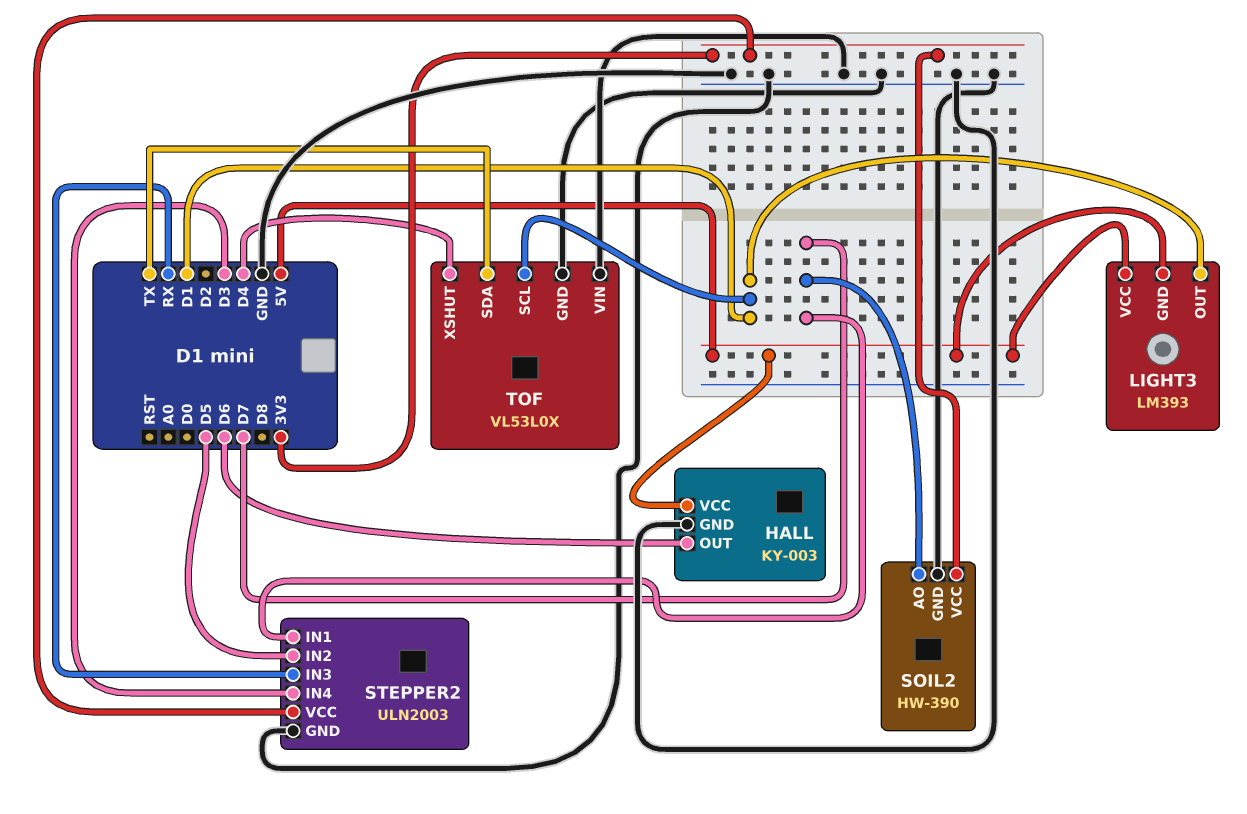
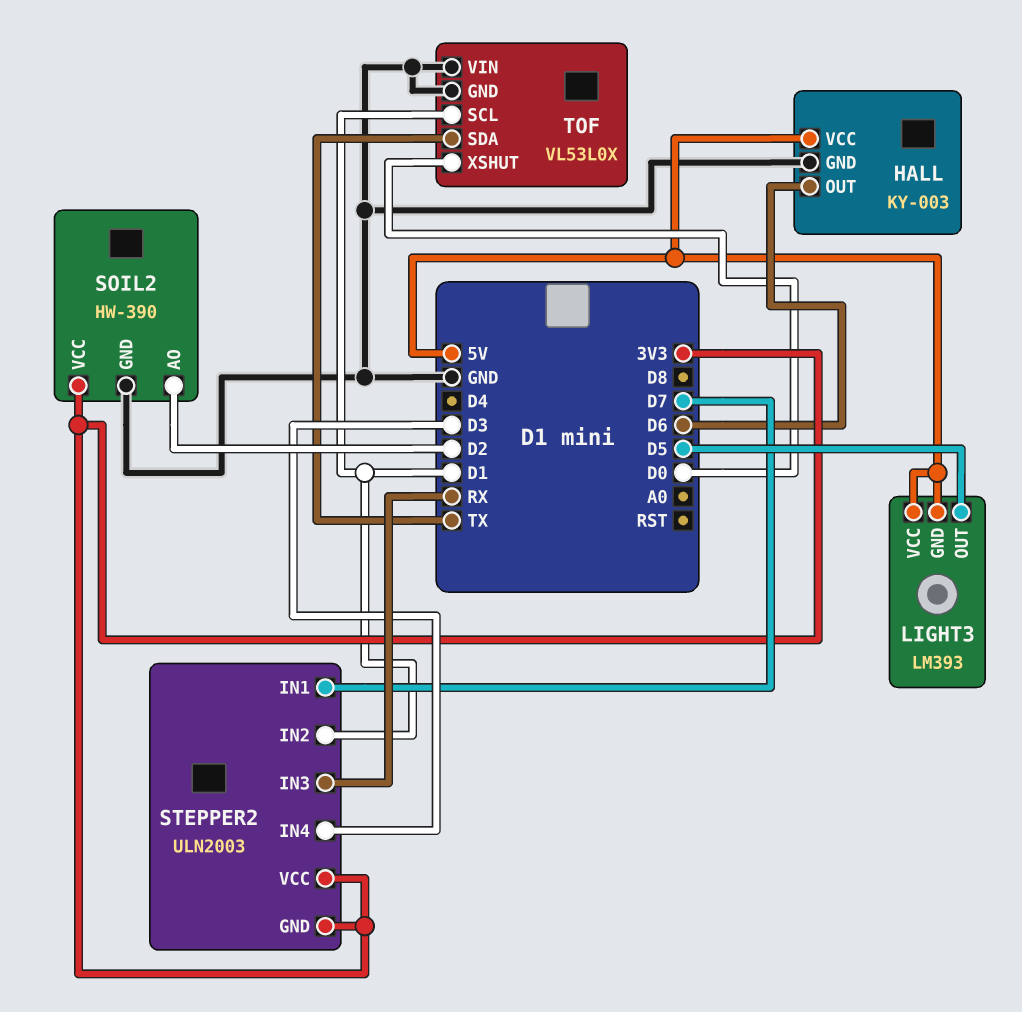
LIGHT3 pin OUT: D1 -> D5
SOIL2 pin AO: D7 -> D2
STEPPER2 pin GND: GND -> 3V3
STEPPER2 pin IN2: D5 -> D1
TOF pin XSHUT: D4 -> D0

